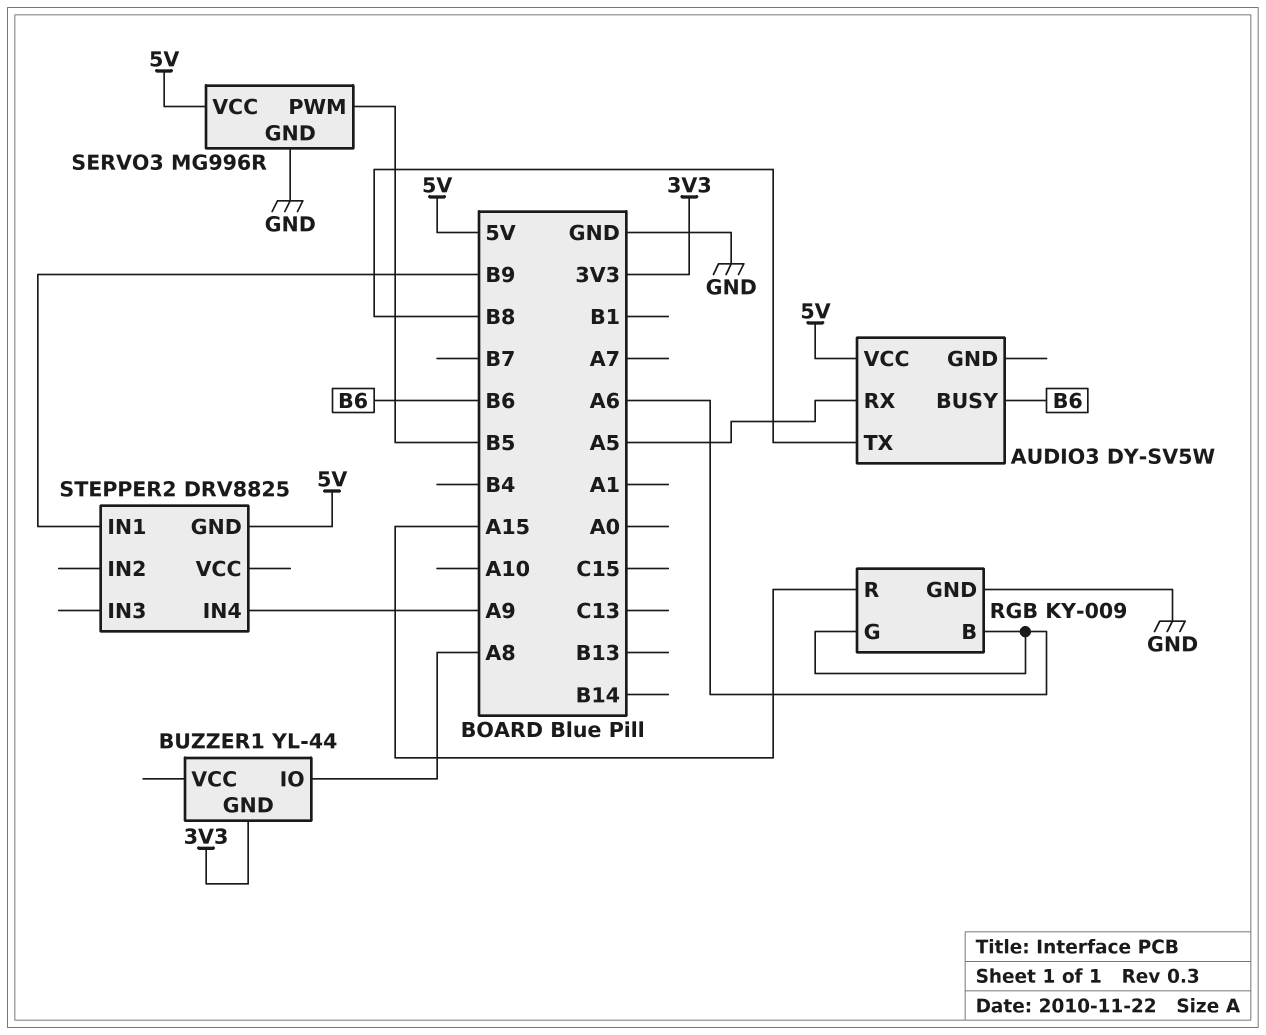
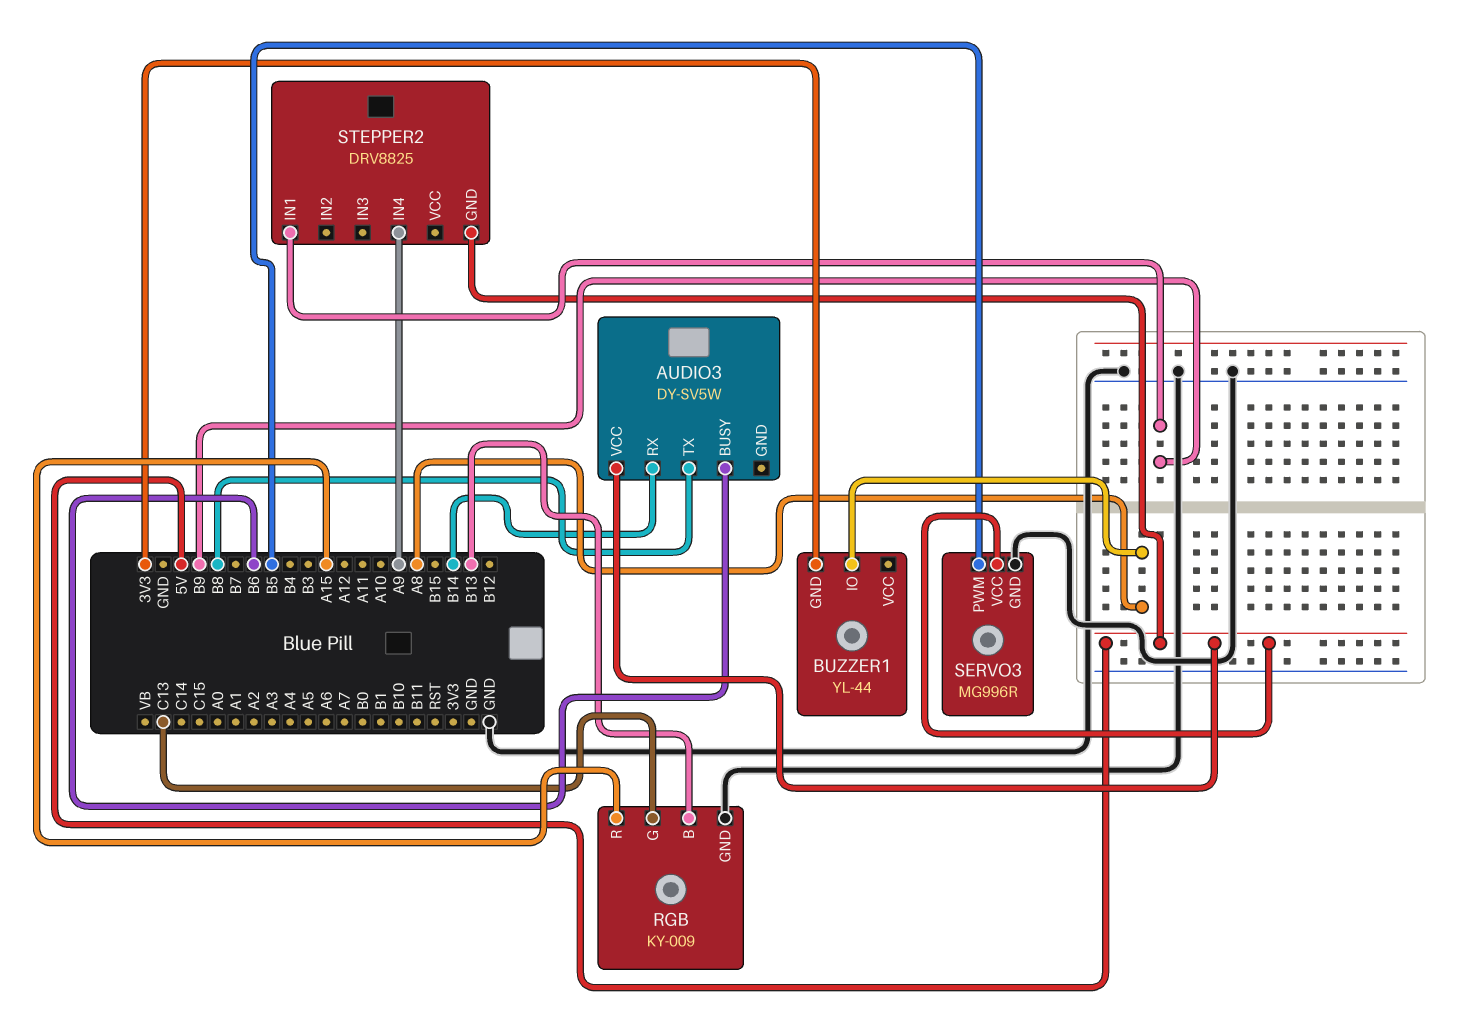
AUDIO3 pin RX: A5 -> B14
RGB pin B: A6 -> B13
RGB pin G: A6 -> C13

